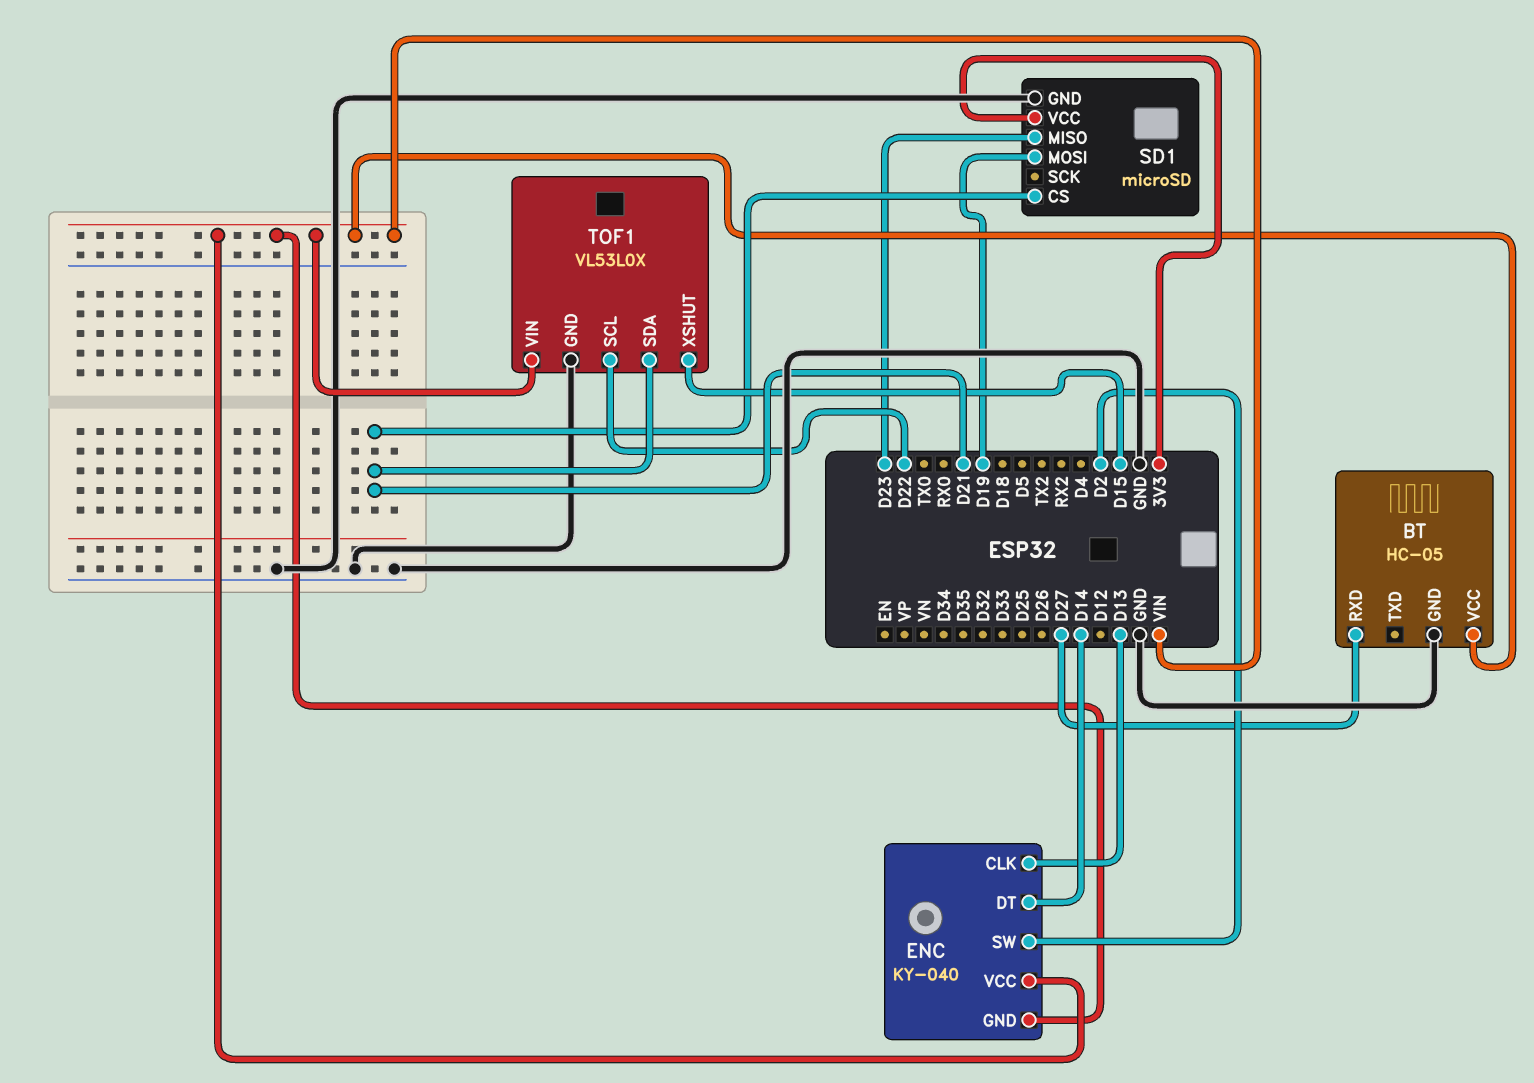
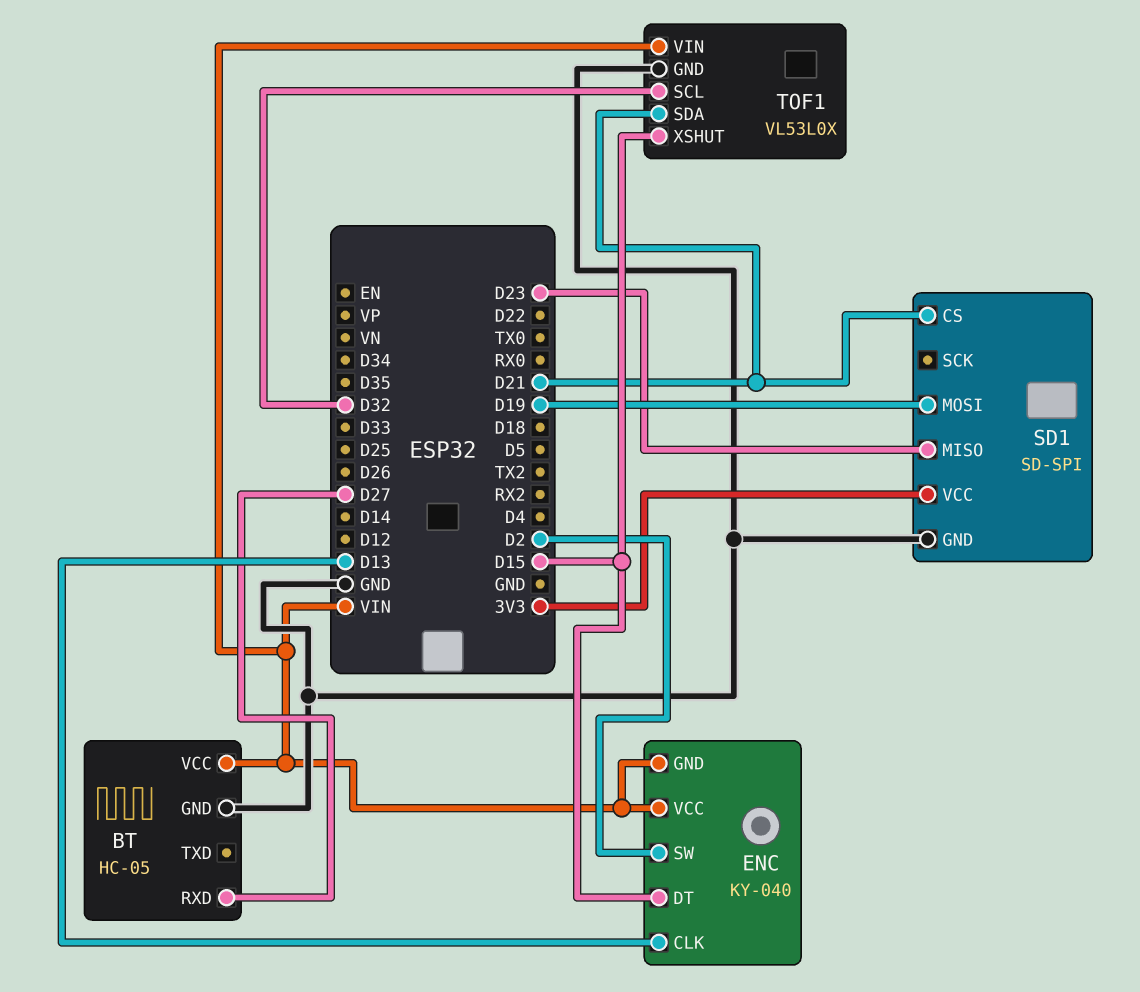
ENC pin DT: D14 -> D15
SD1: microSD -> SD-SPI
TOF1 pin SCL: D22 -> D32

